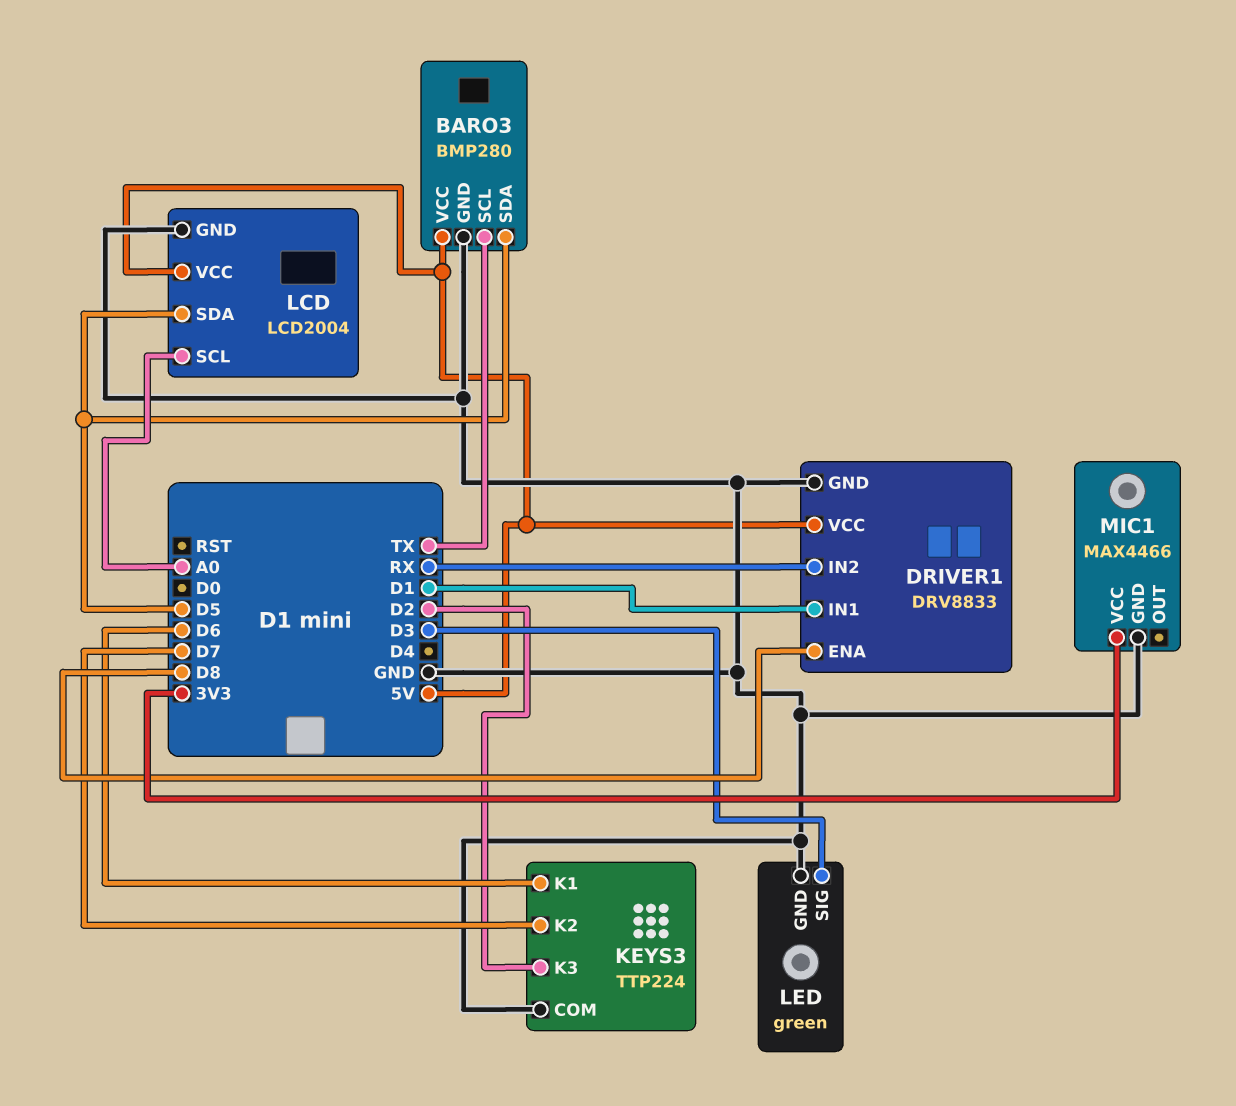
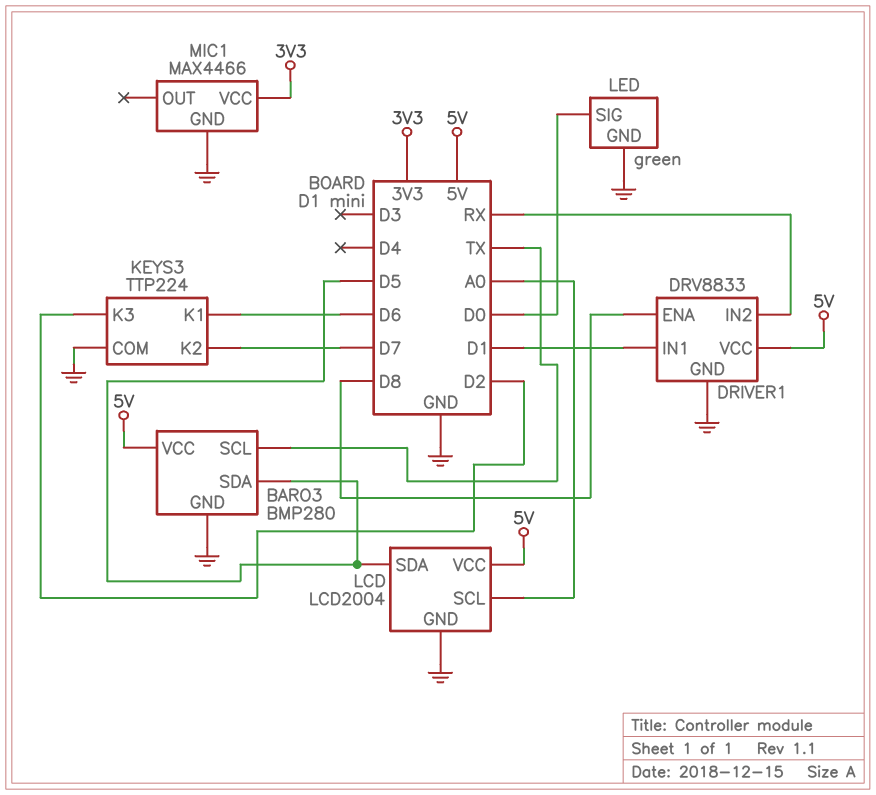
LED pin SIG: D3 -> D0

